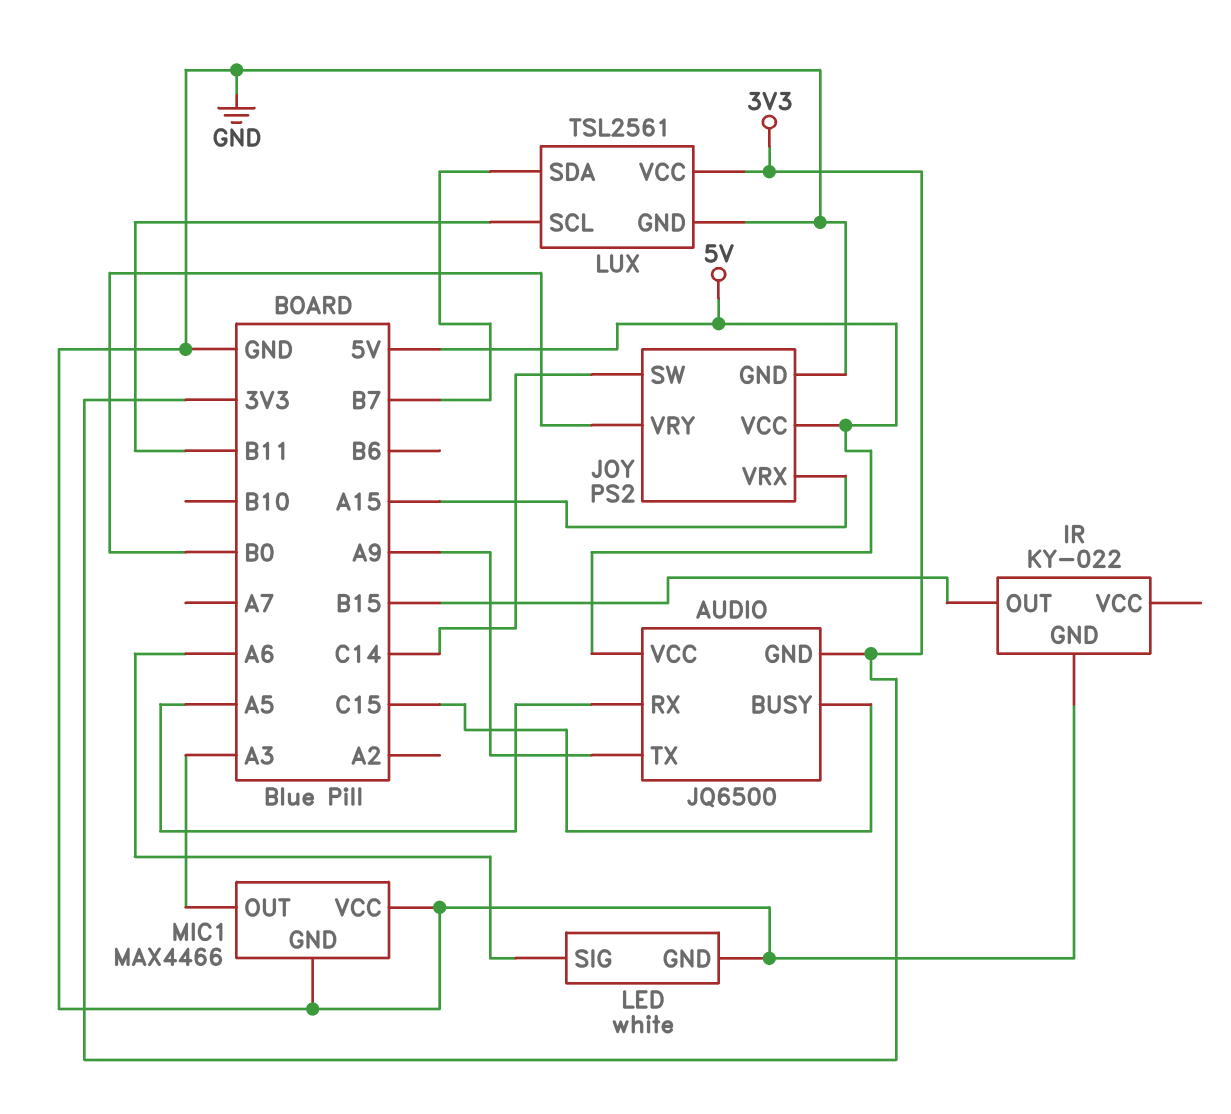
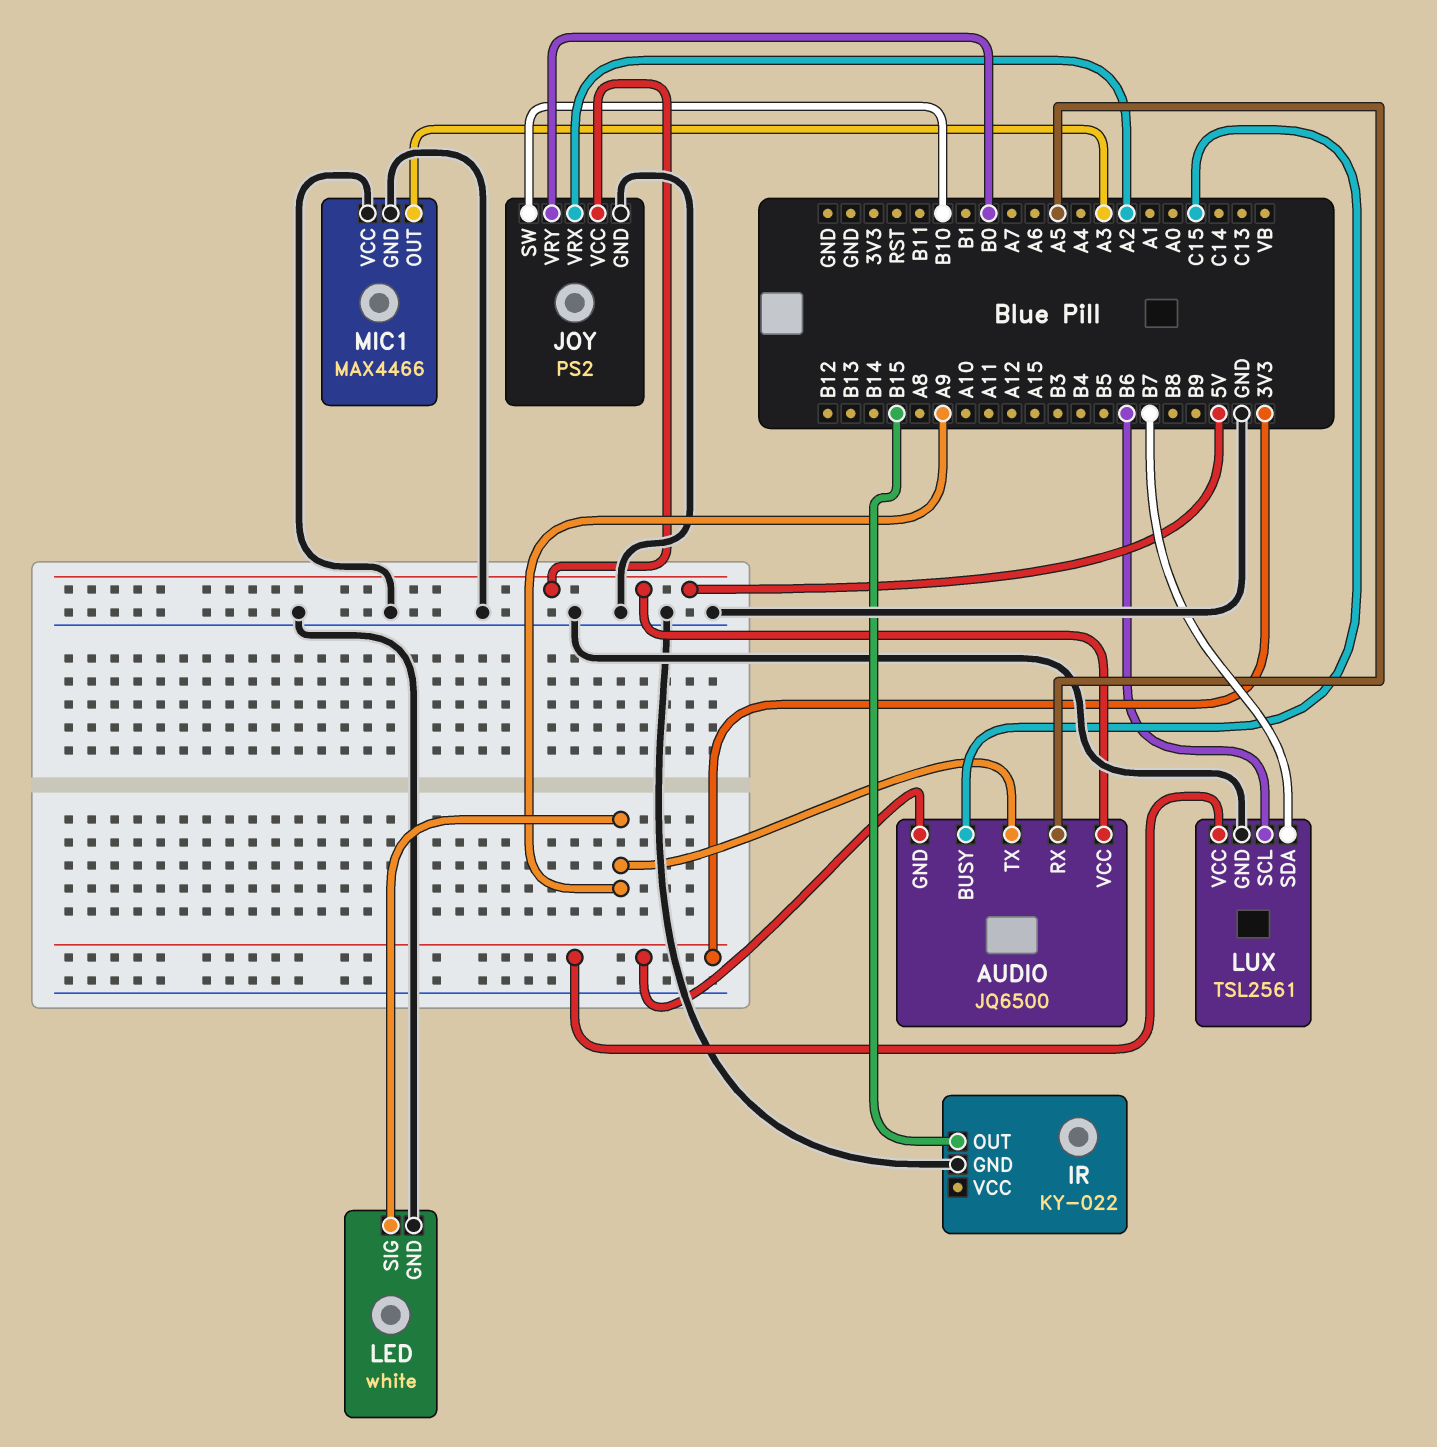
JOY pin SW: C14 -> B10
JOY pin VRX: A15 -> A2
LED pin SIG: A6 -> A9
LUX pin SCL: B11 -> B6

